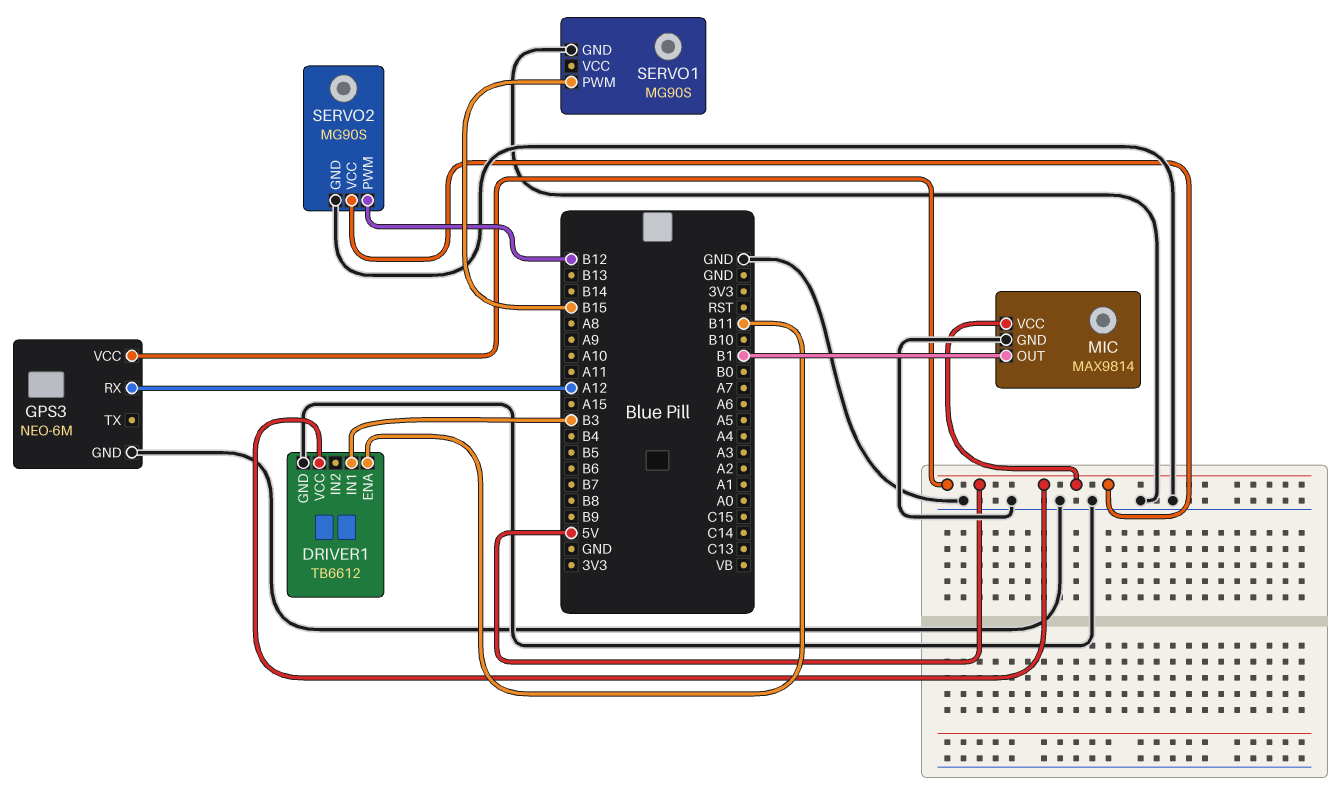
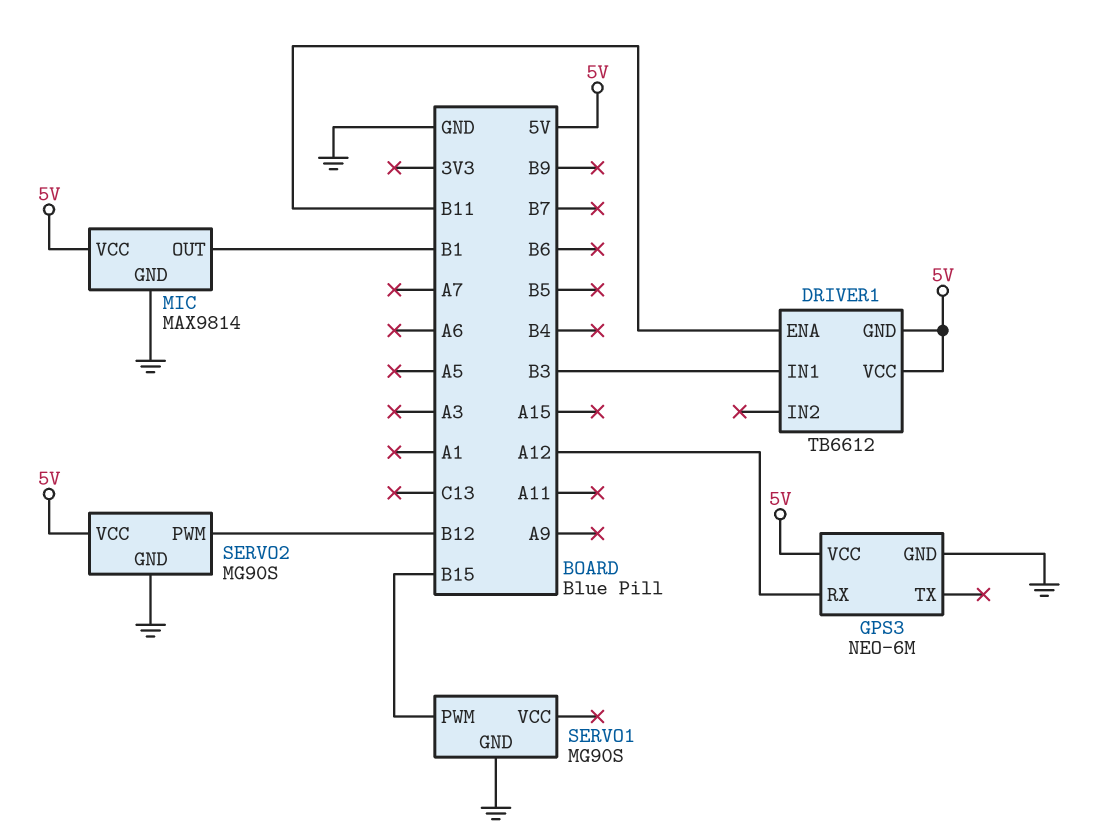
DRIVER1 pin GND: GND -> 5V

